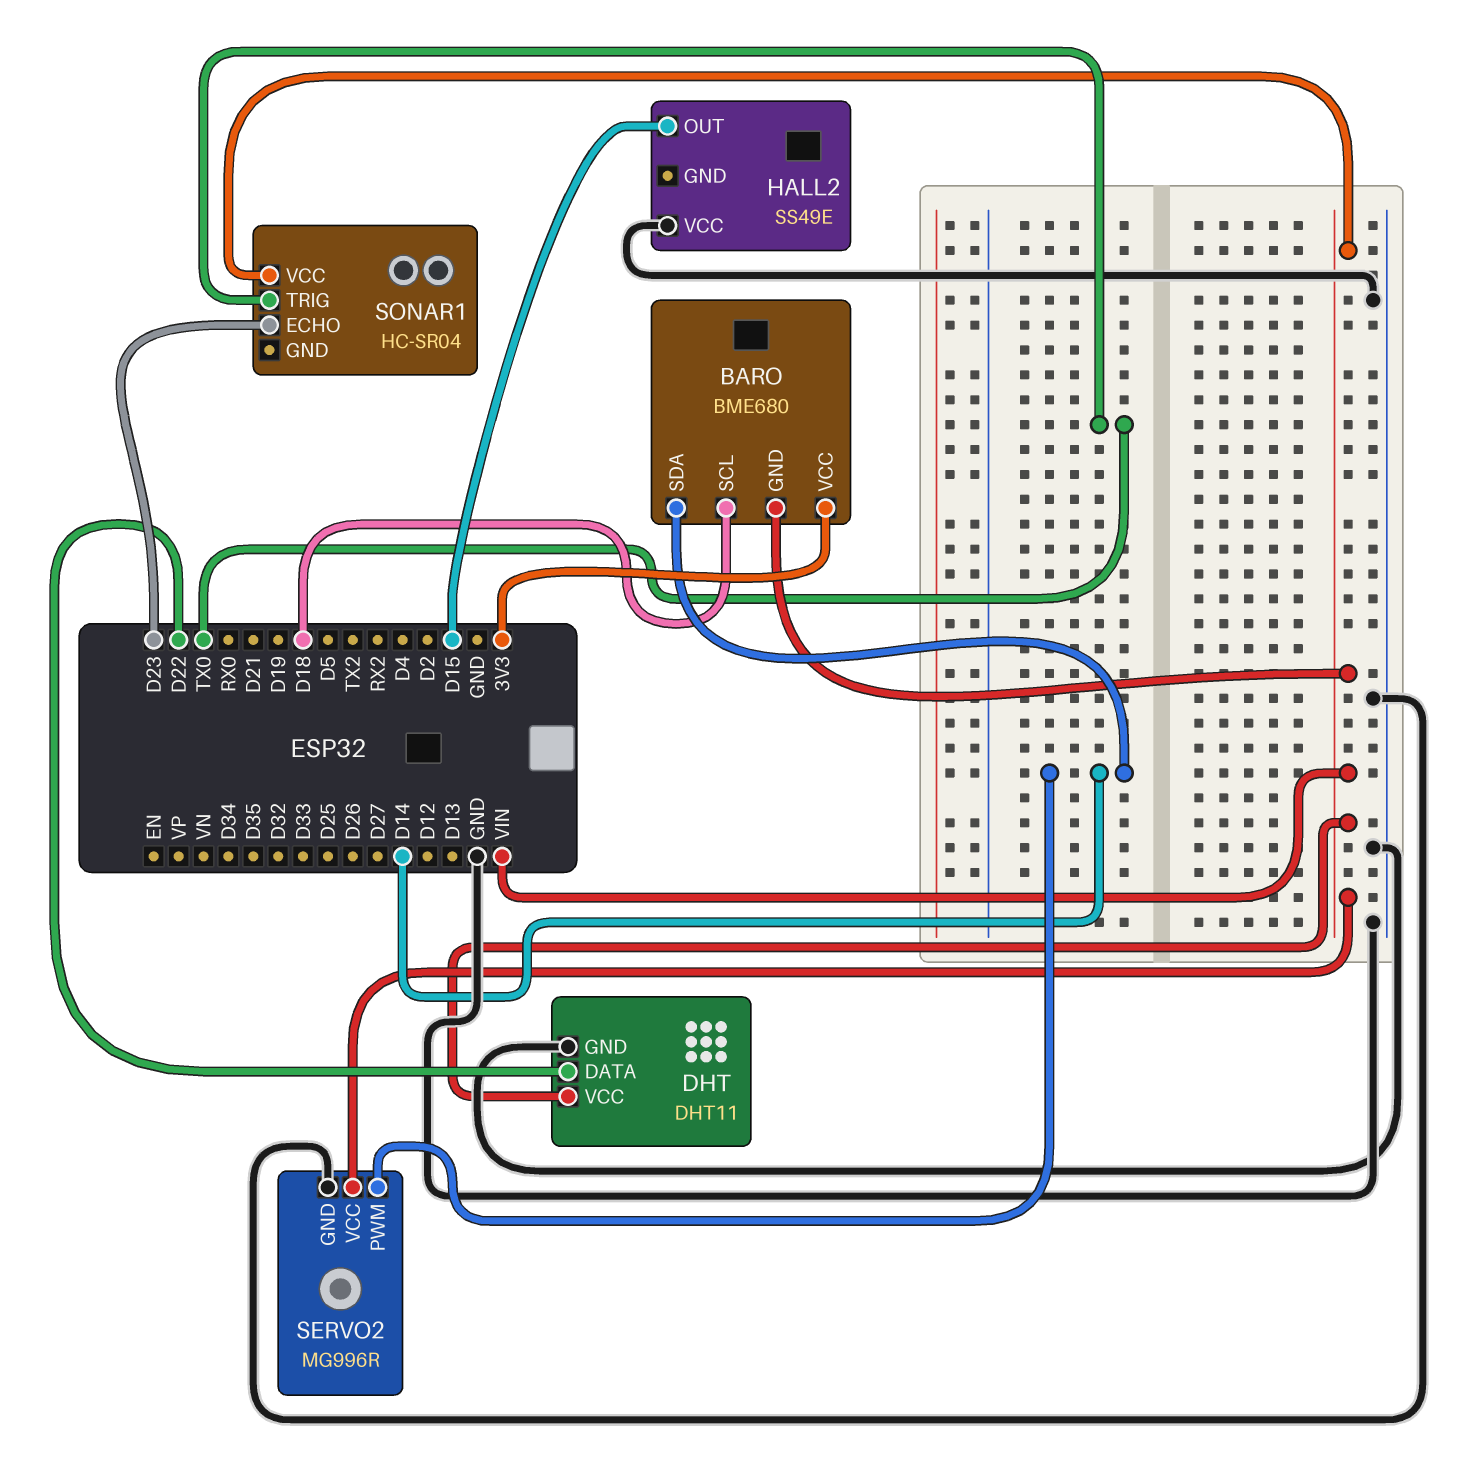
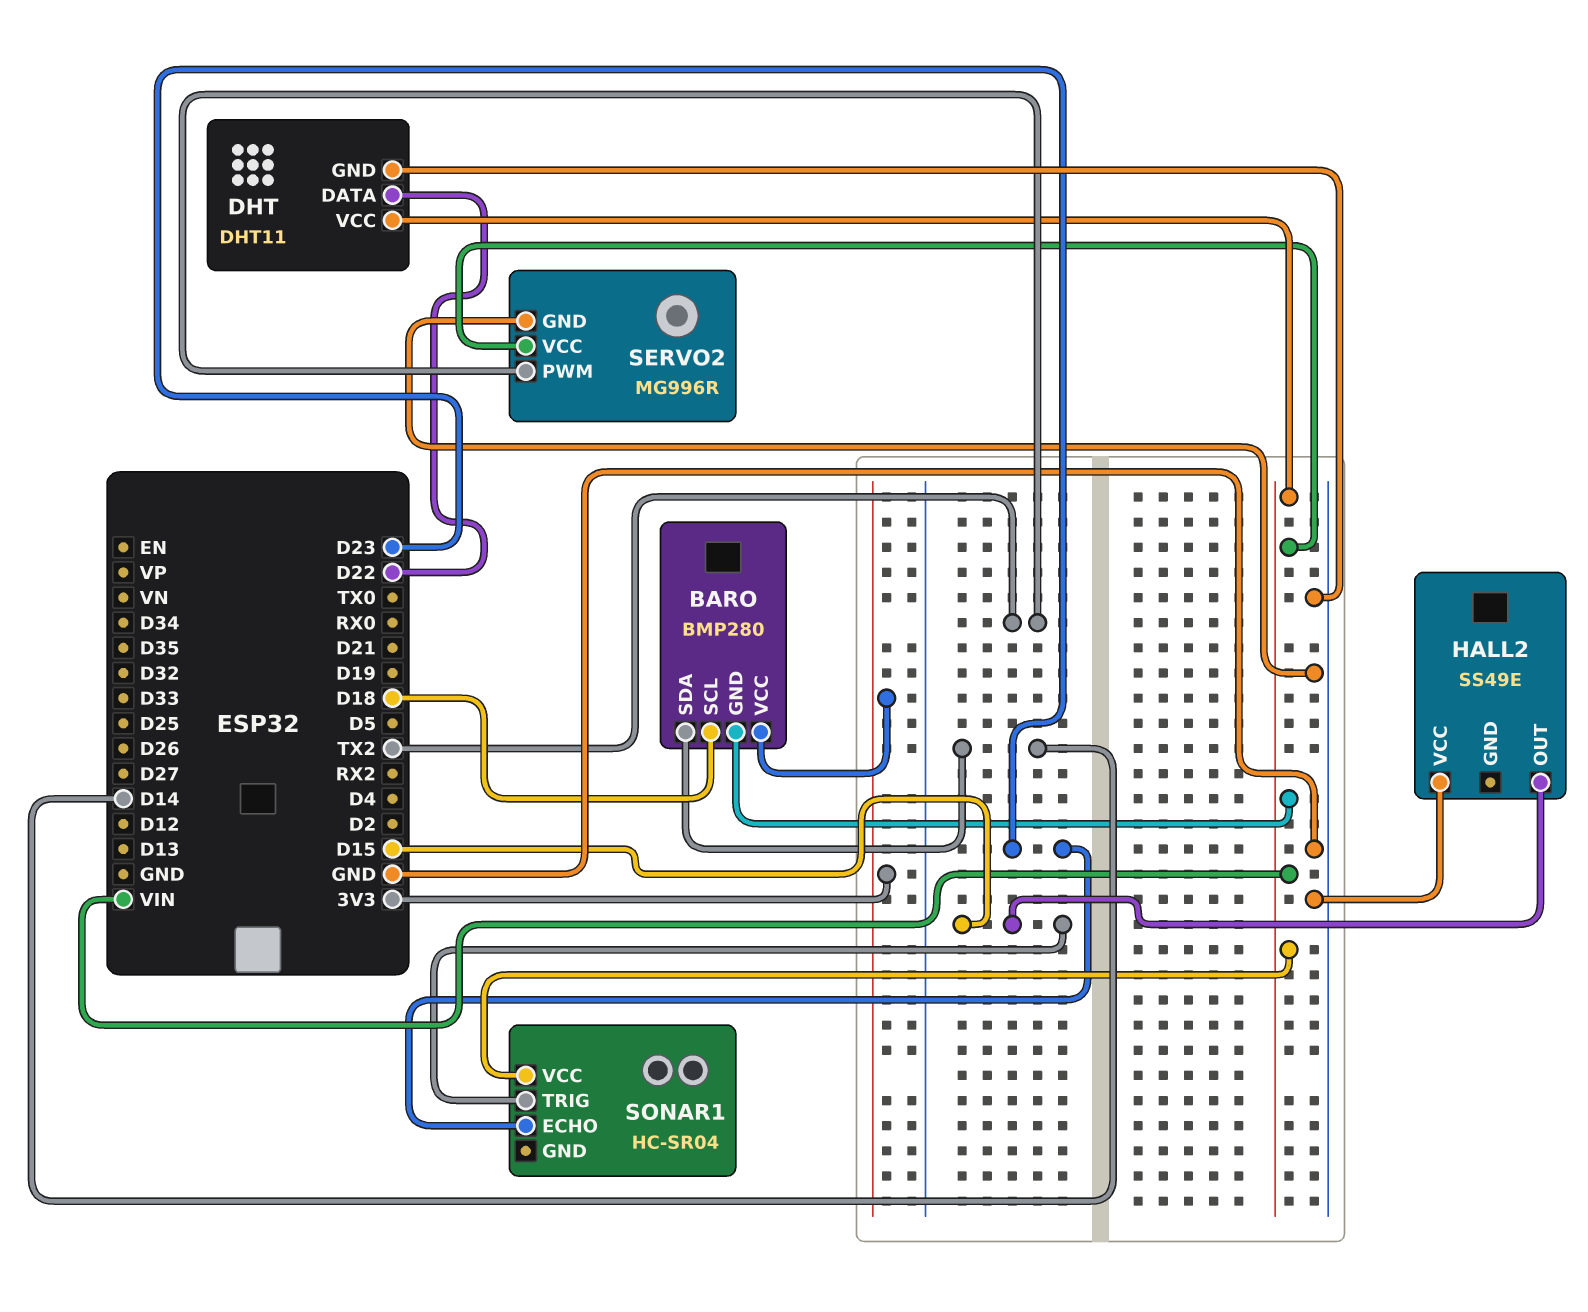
BARO: BME680 -> BMP280
SERVO2 pin PWM: D14 -> TX2
SONAR1 pin TRIG: TX0 -> D15

